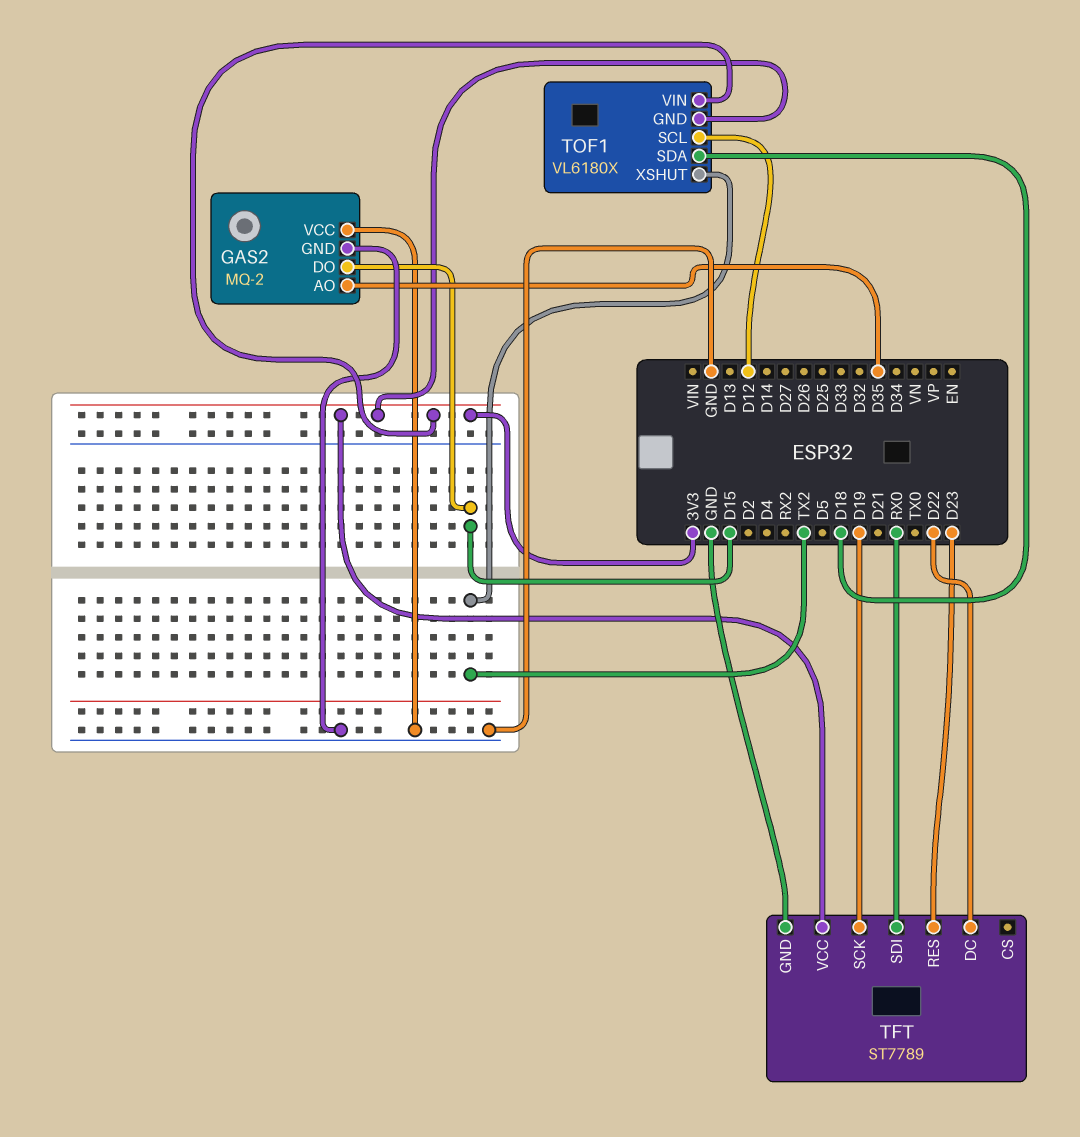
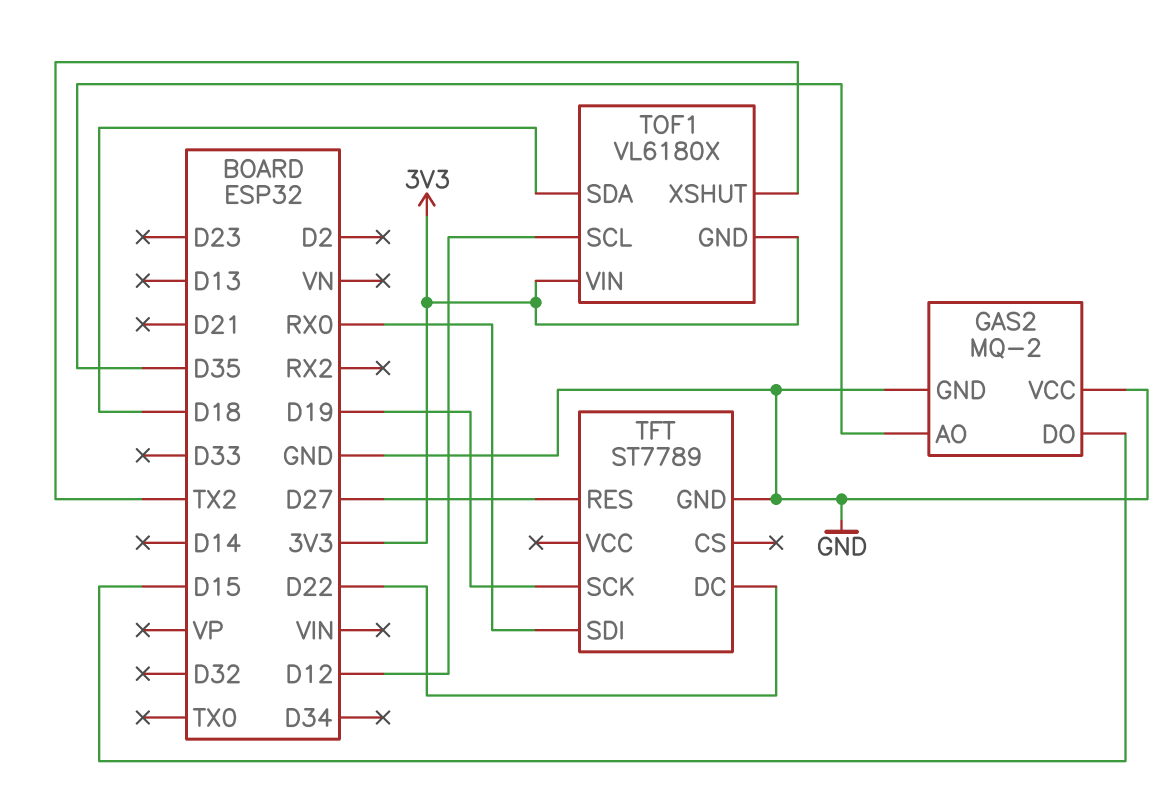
TFT pin RES: D23 -> D27
TFT pin VCC: 3V3 -> none

